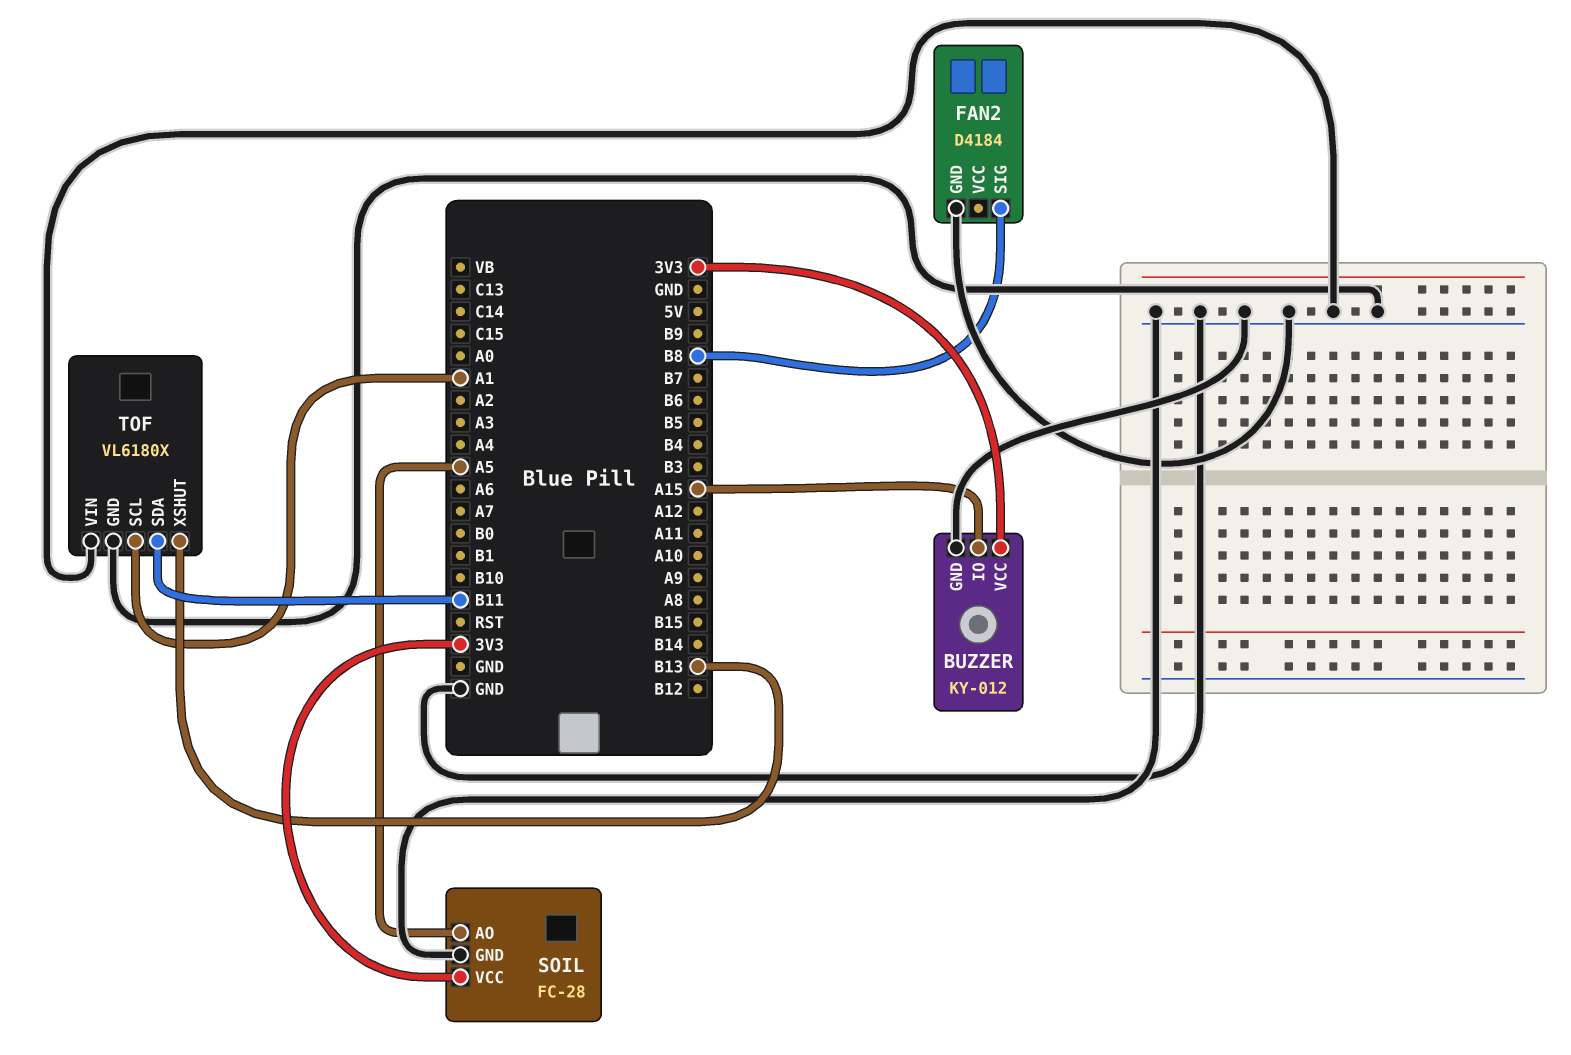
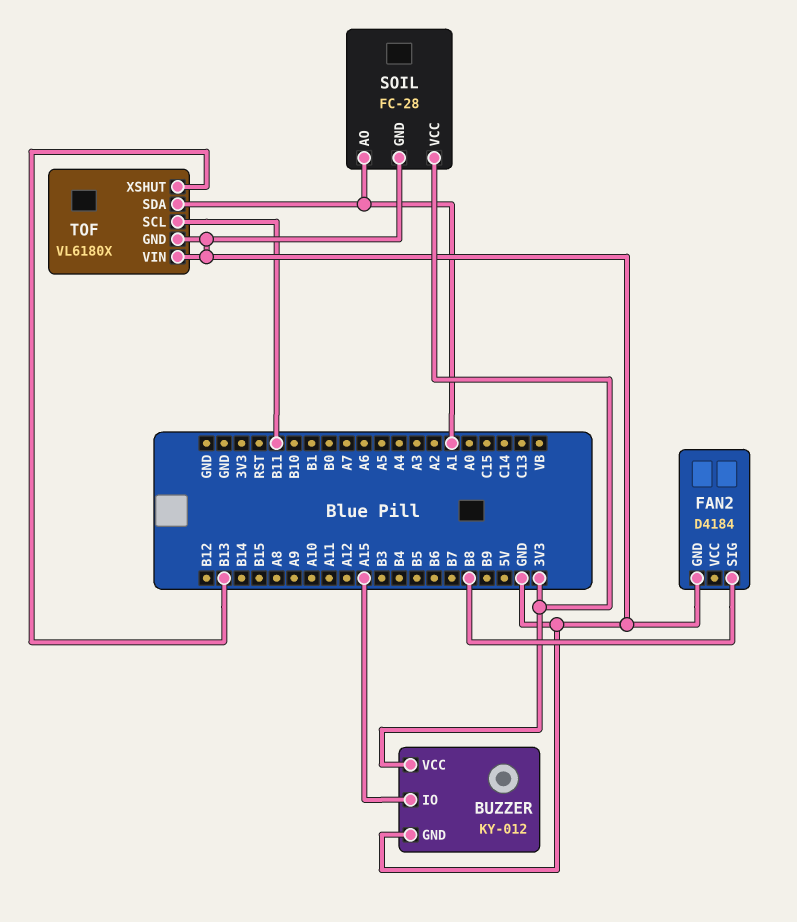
SOIL pin AO: A5 -> A1
TOF pin SCL: A1 -> B11
TOF pin SDA: B11 -> A1

